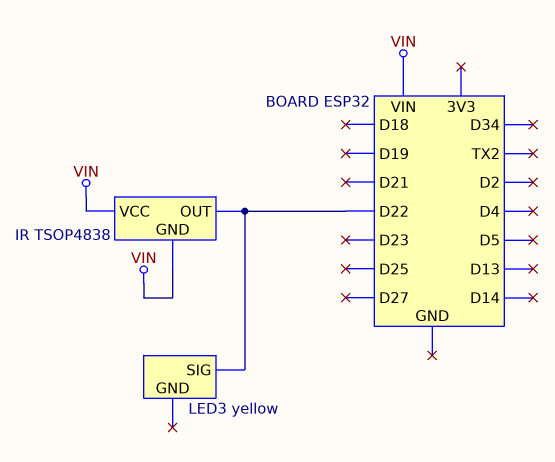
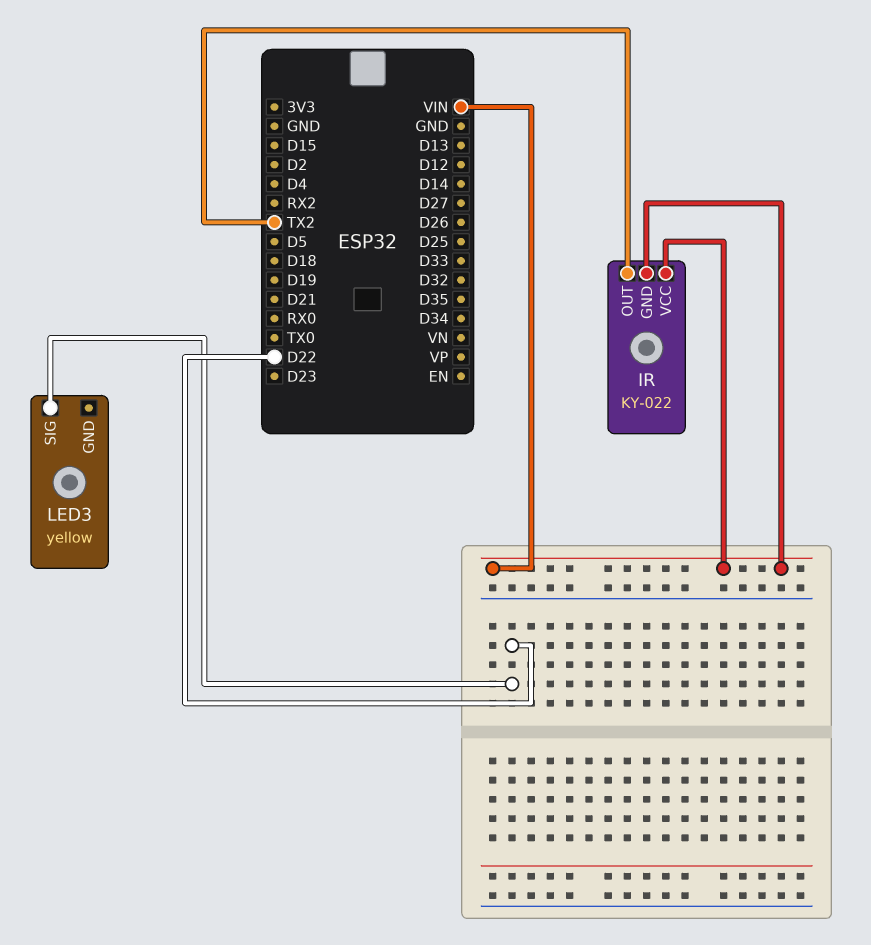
IR: TSOP4838 -> KY-022
IR pin OUT: D22 -> TX2

